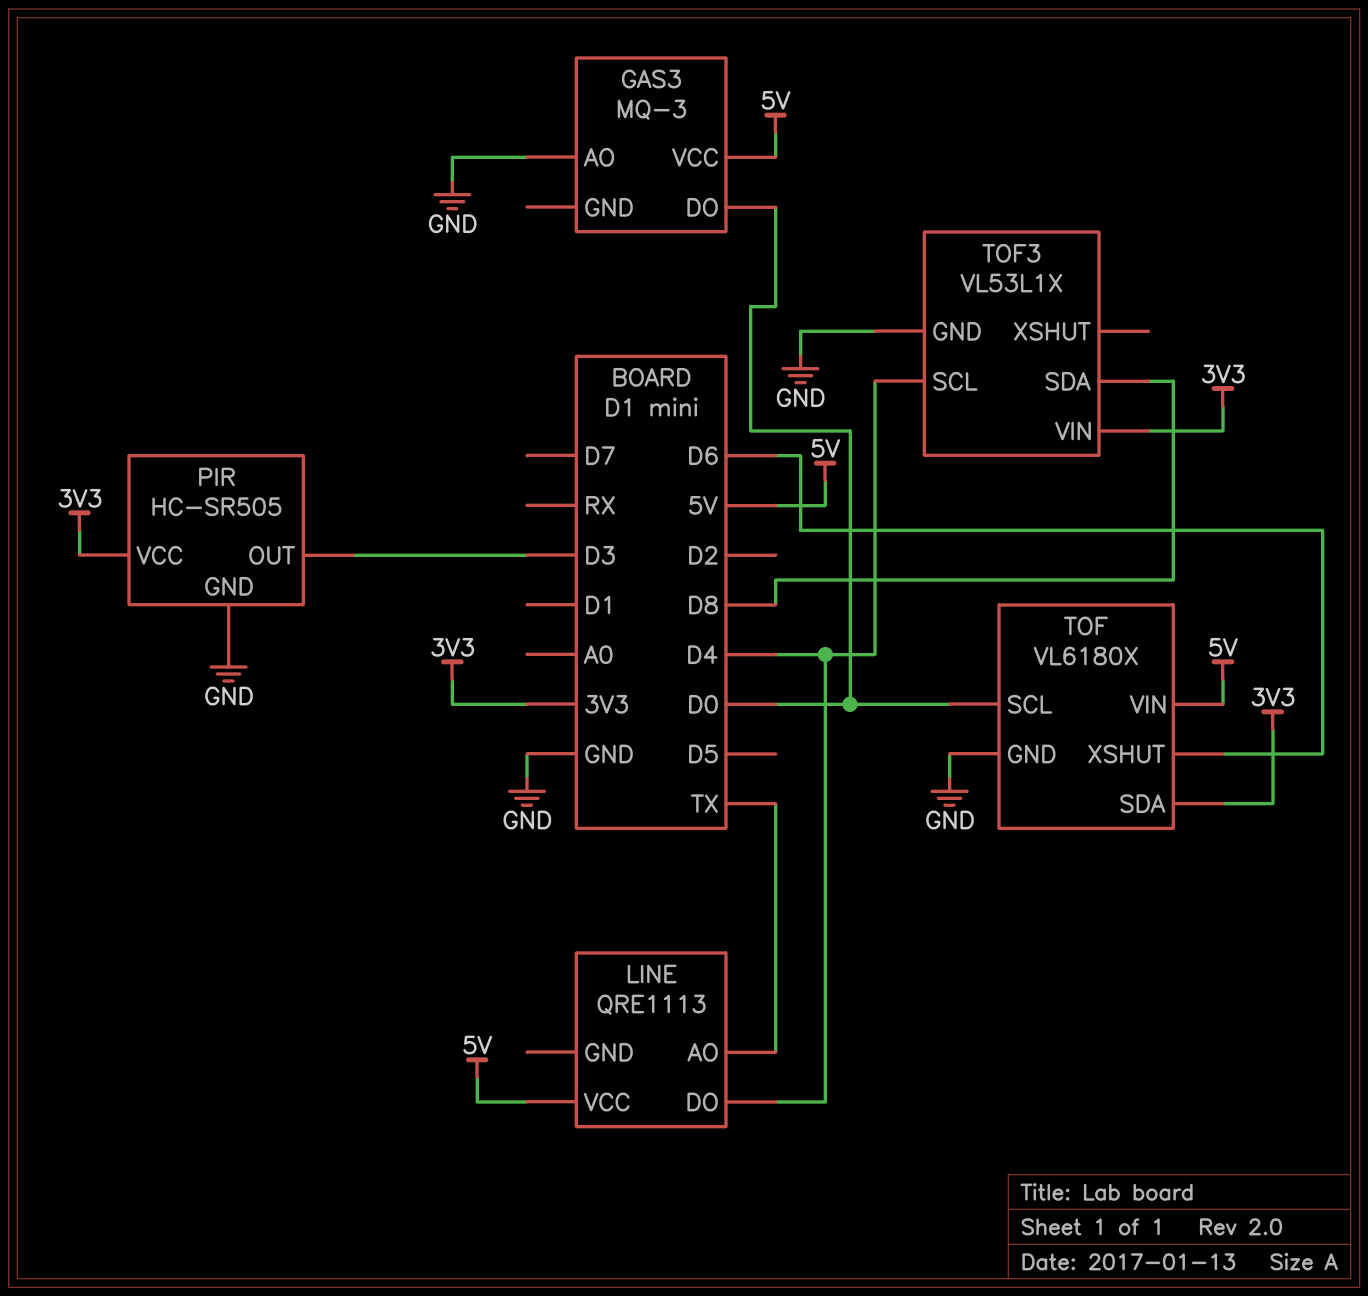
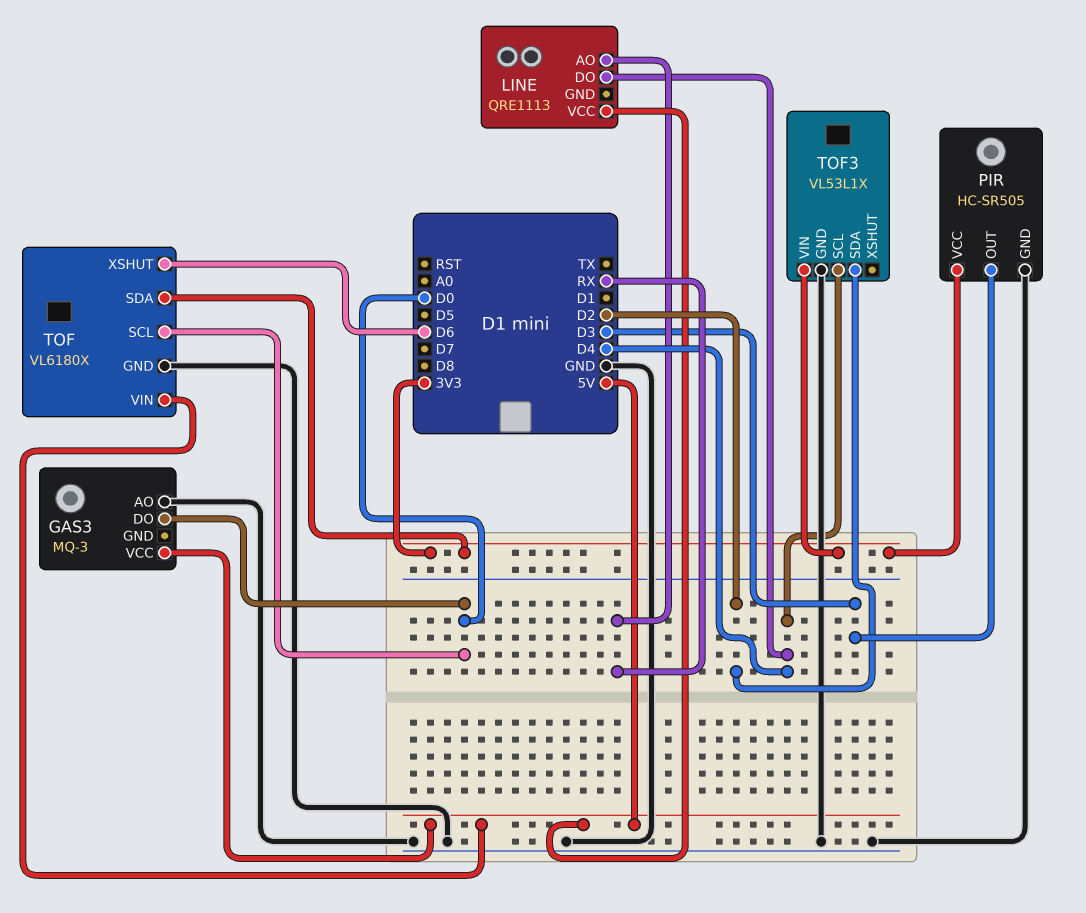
LINE pin AO: TX -> RX
TOF3 pin SDA: D8 -> D2

